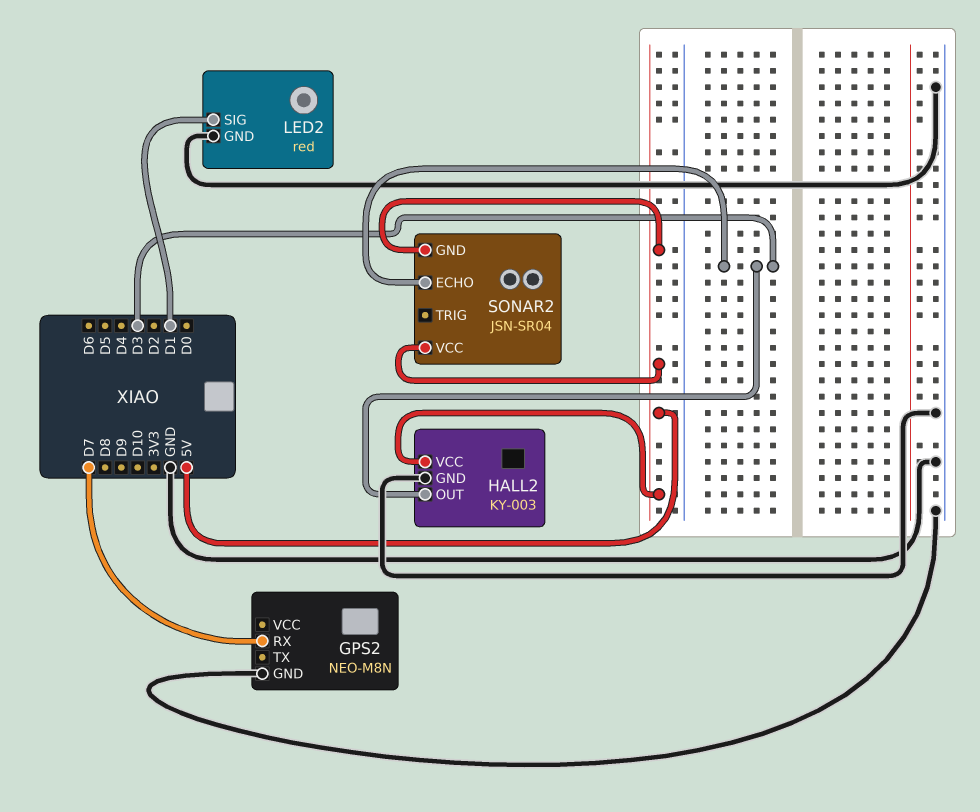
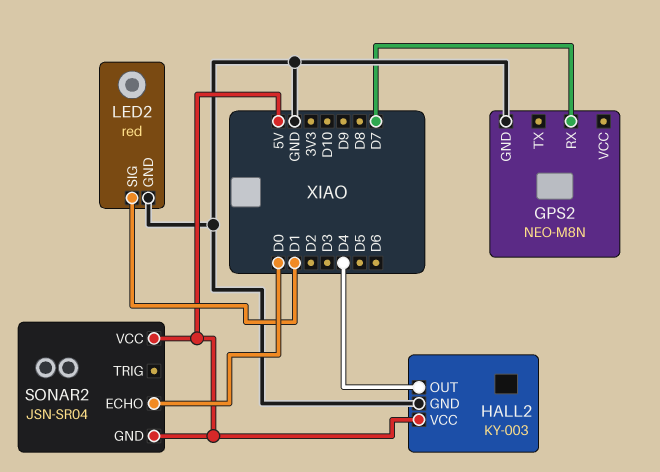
HALL2 pin OUT: D3 -> D4
SONAR2 pin ECHO: D3 -> D0

